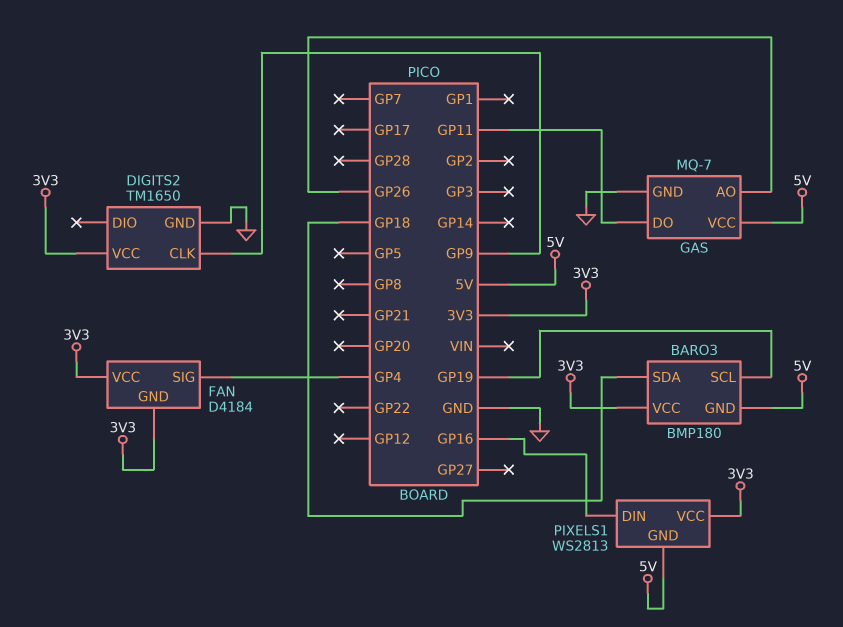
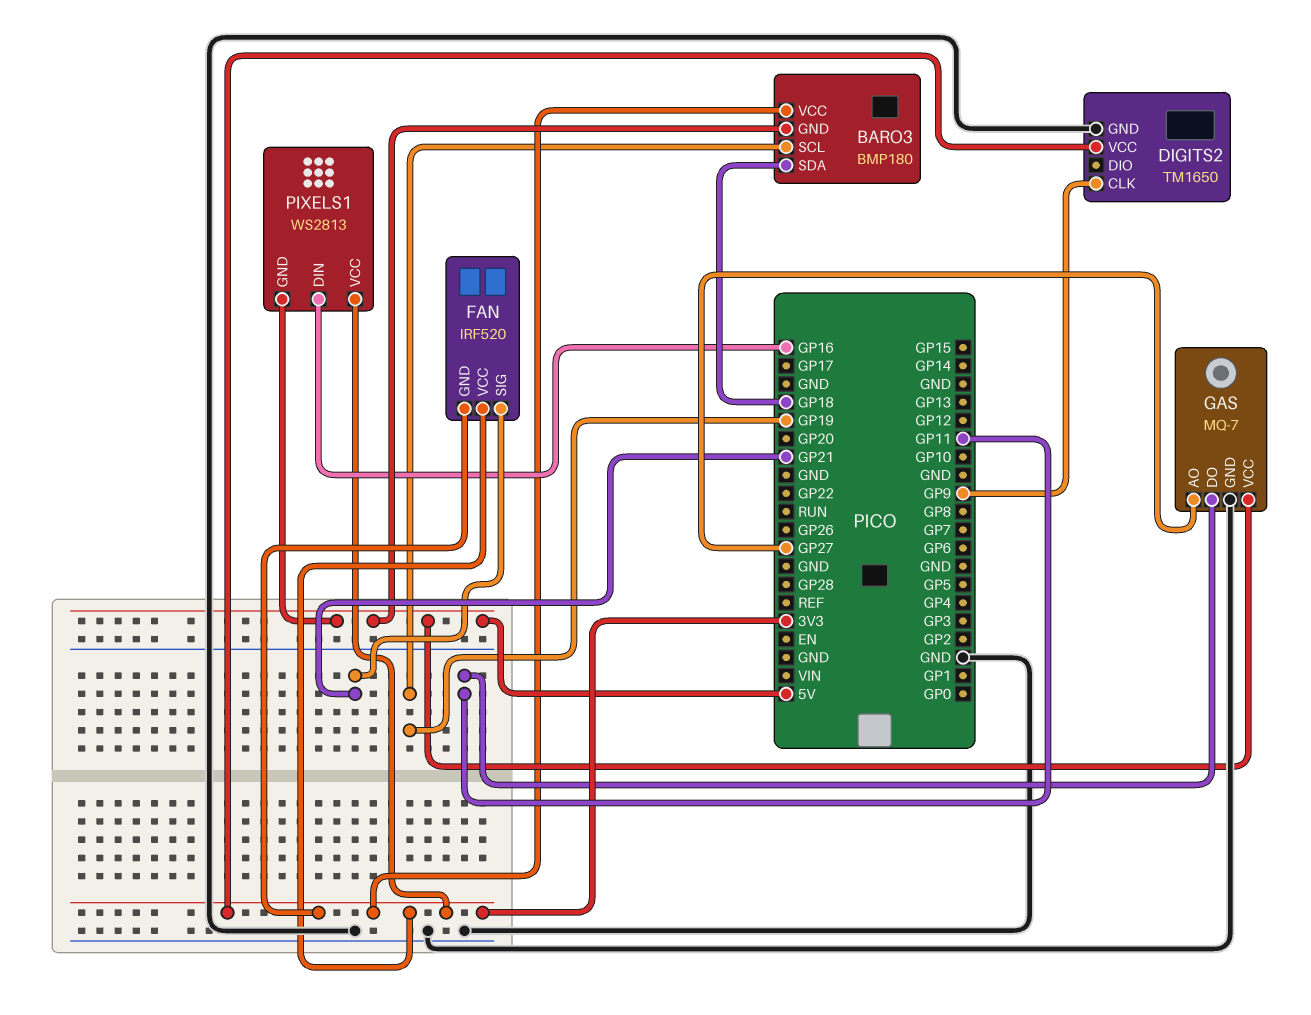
FAN: D4184 -> IRF520
FAN pin SIG: GP4 -> GP21
GAS pin AO: GP26 -> GP27

